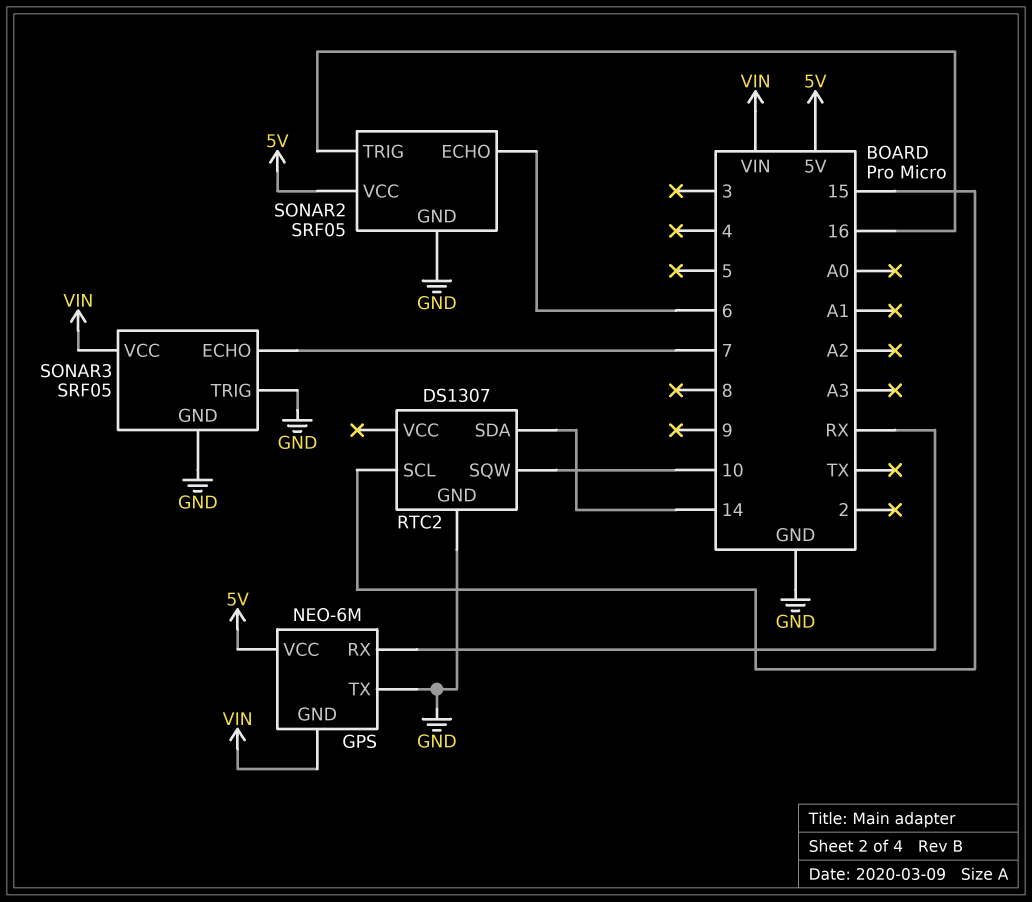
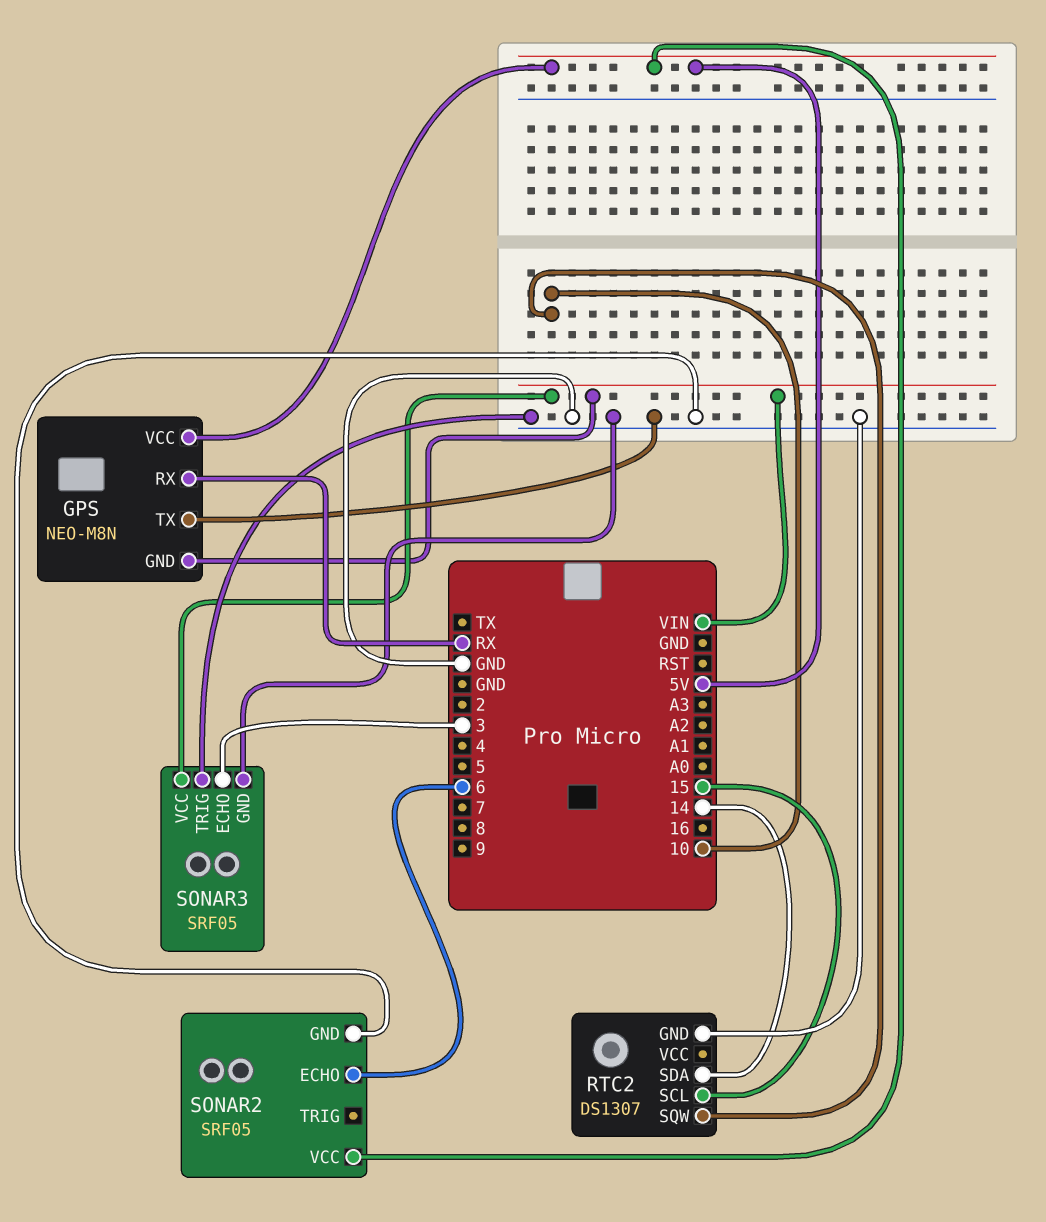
GPS: NEO-6M -> NEO-M8N
SONAR2 pin TRIG: 16 -> none
SONAR3 pin ECHO: 7 -> 3

